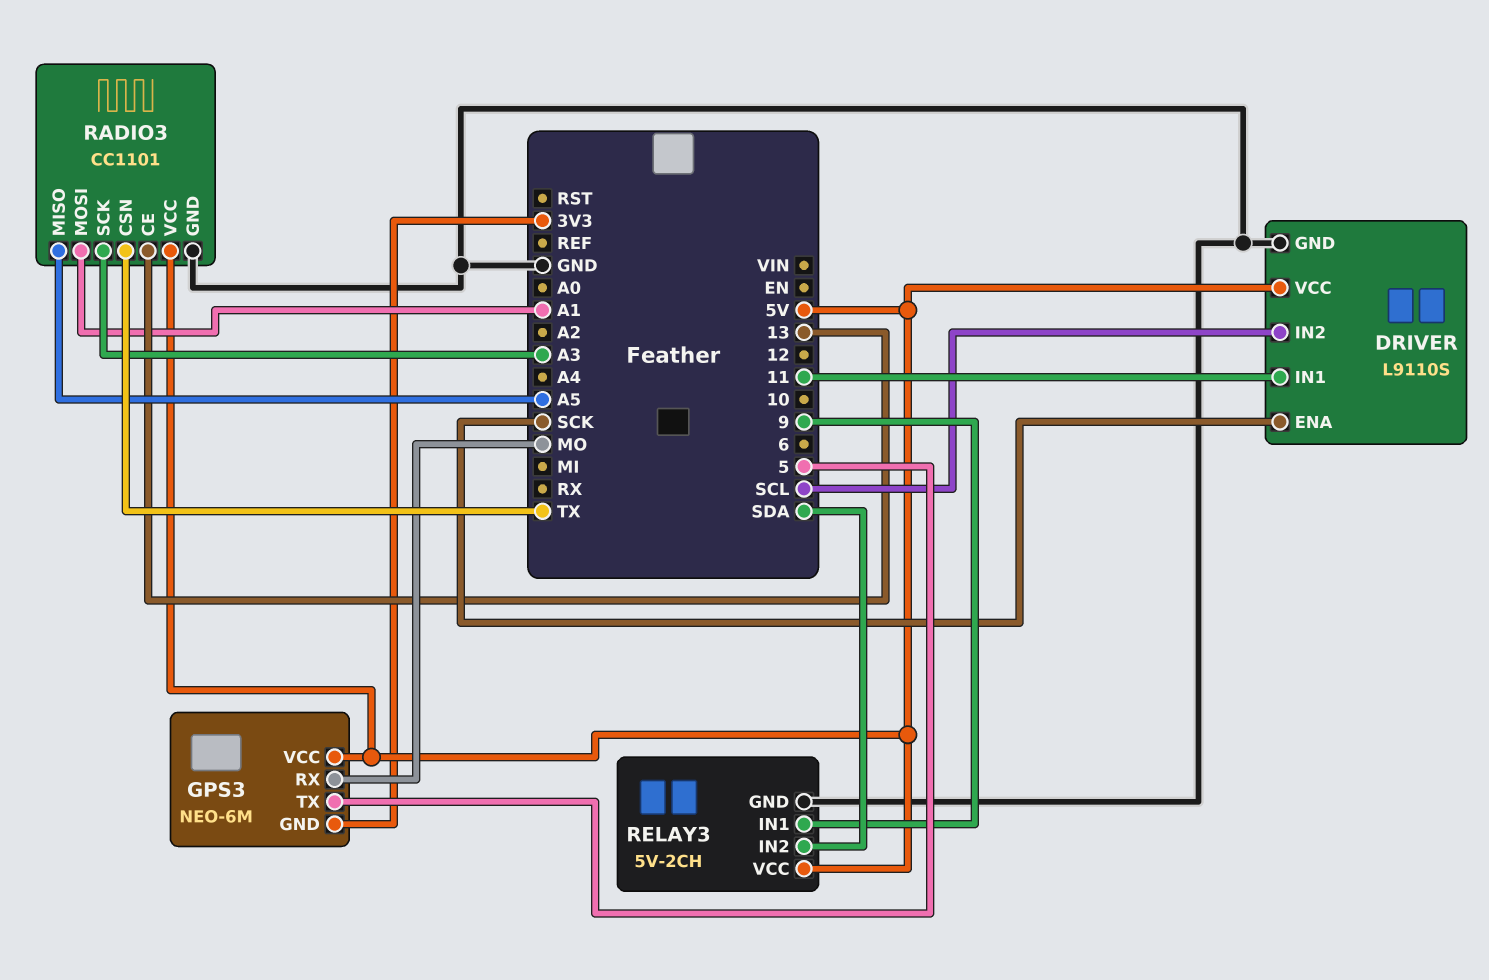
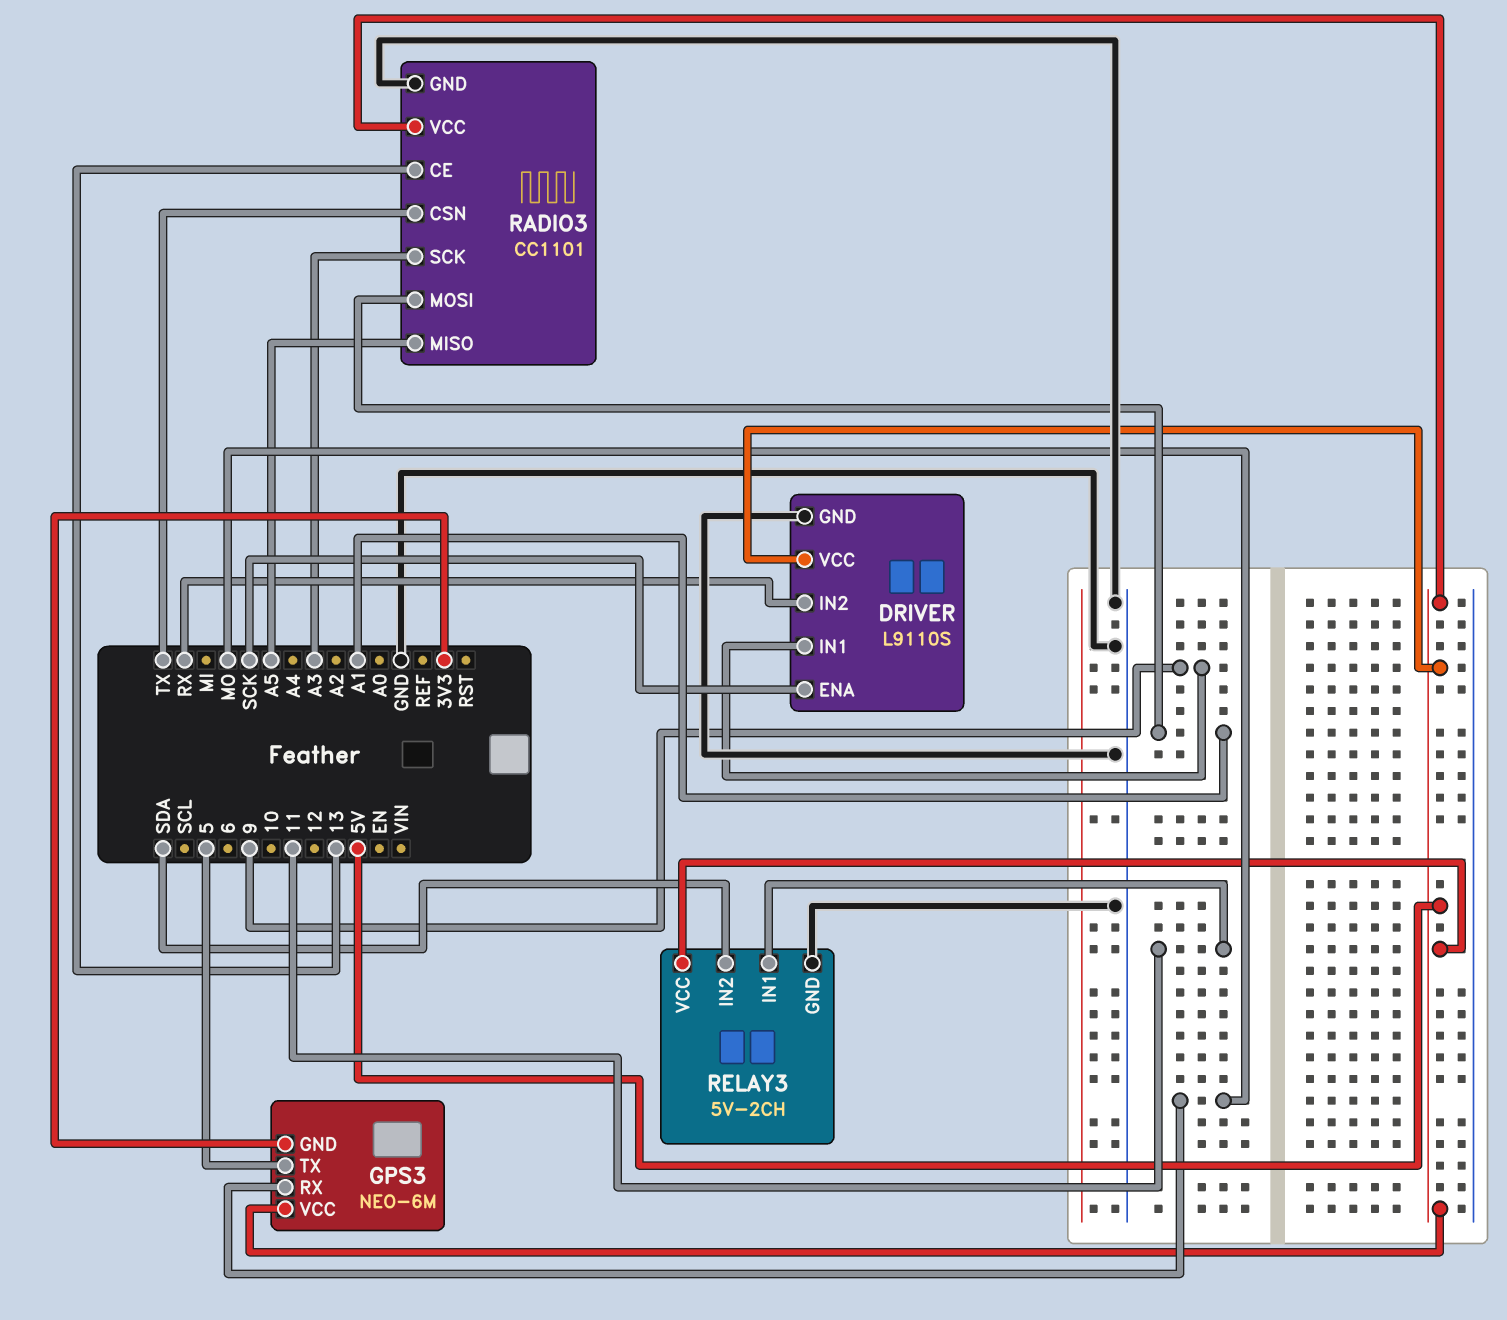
DRIVER pin IN1: 11 -> 9
DRIVER pin IN2: SCL -> RX
RELAY3 pin IN1: 9 -> 11

